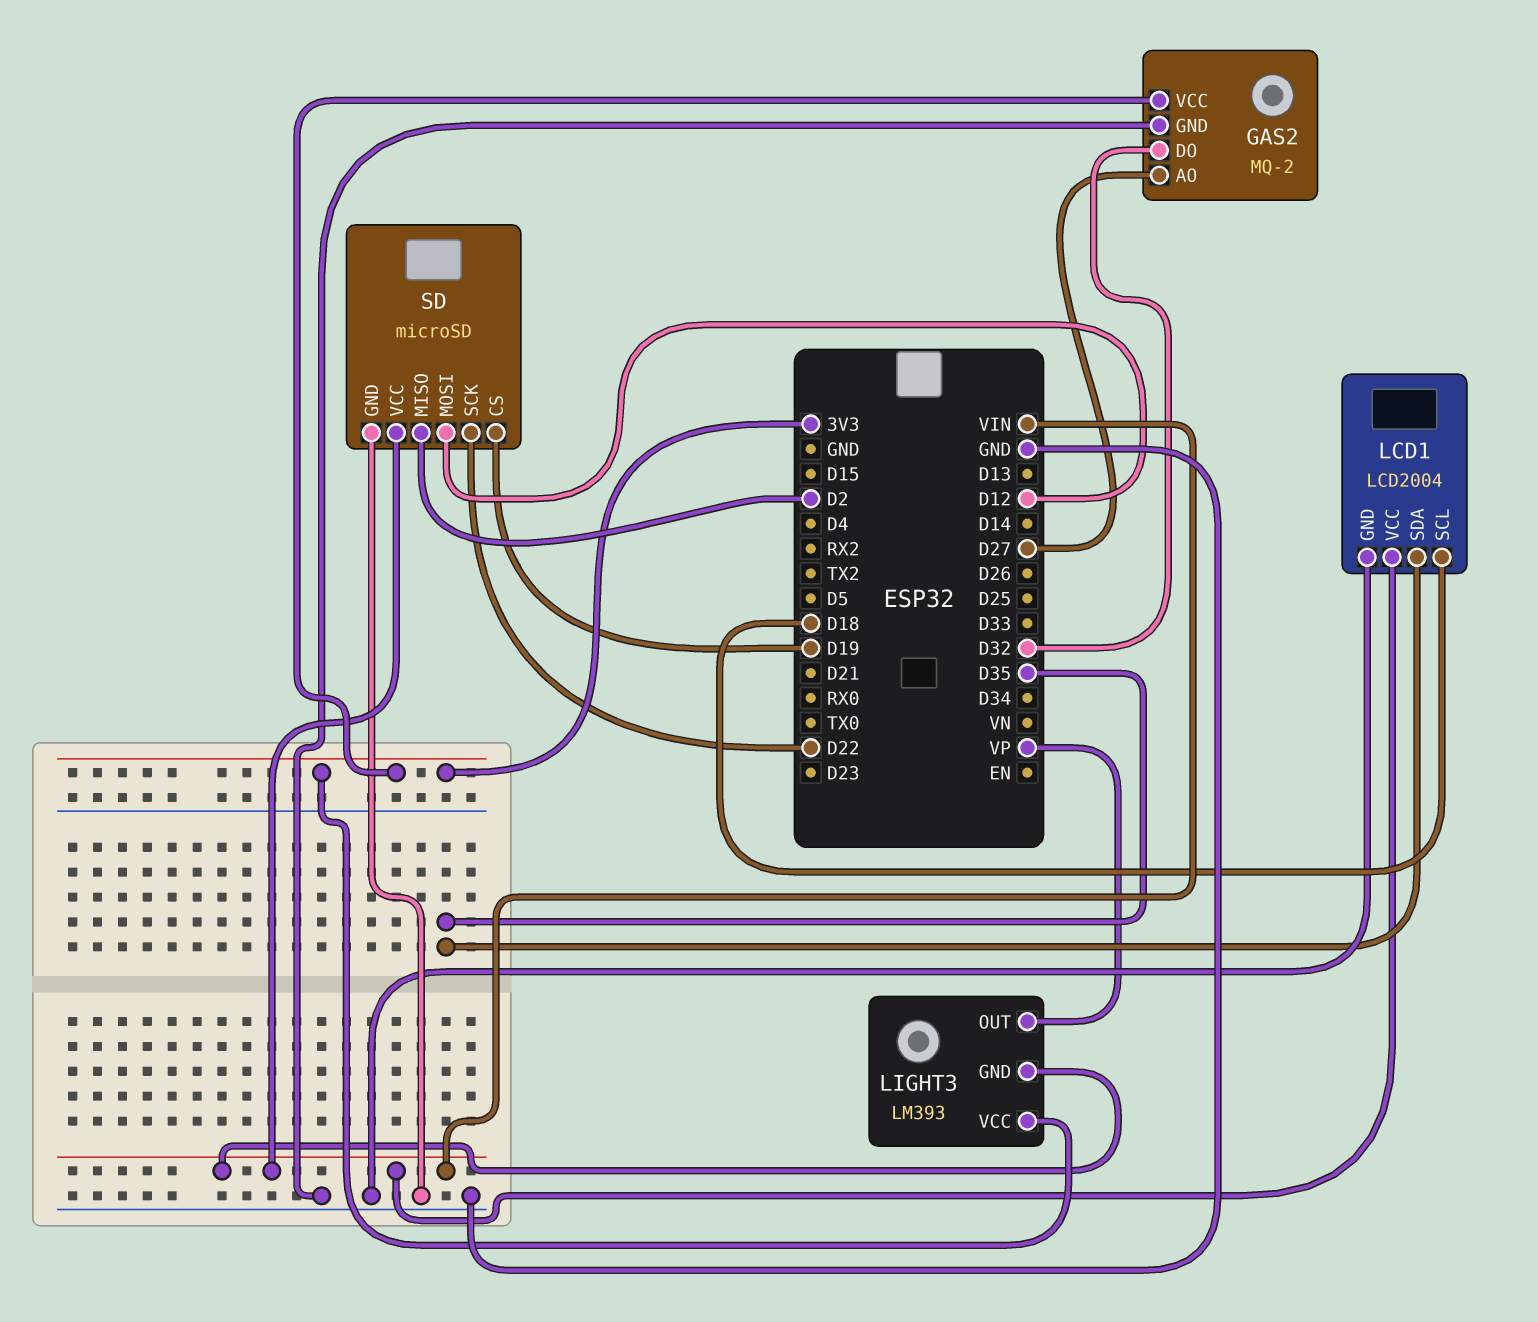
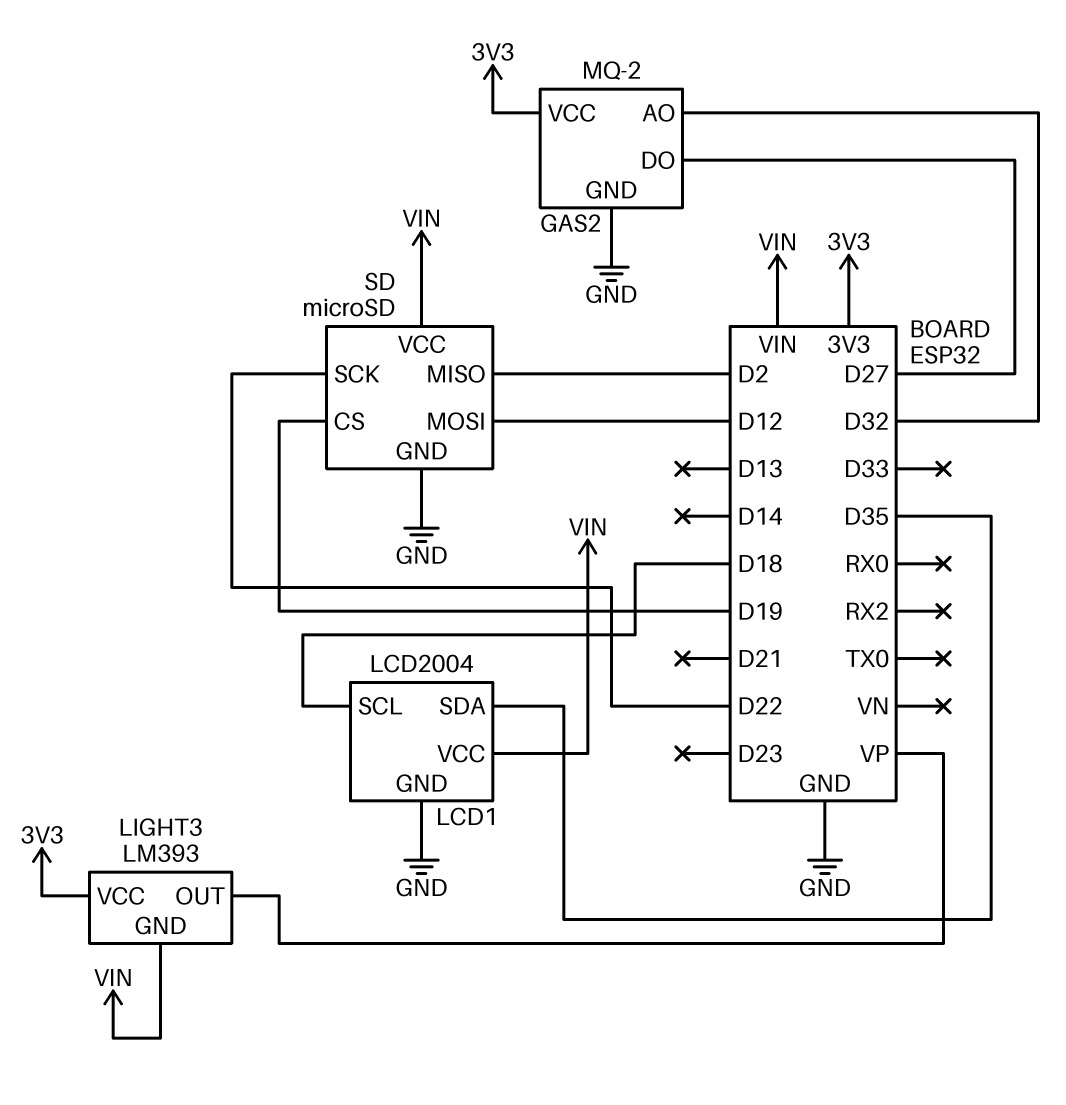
GAS2 pin AO: D27 -> D32
GAS2 pin DO: D32 -> D27

